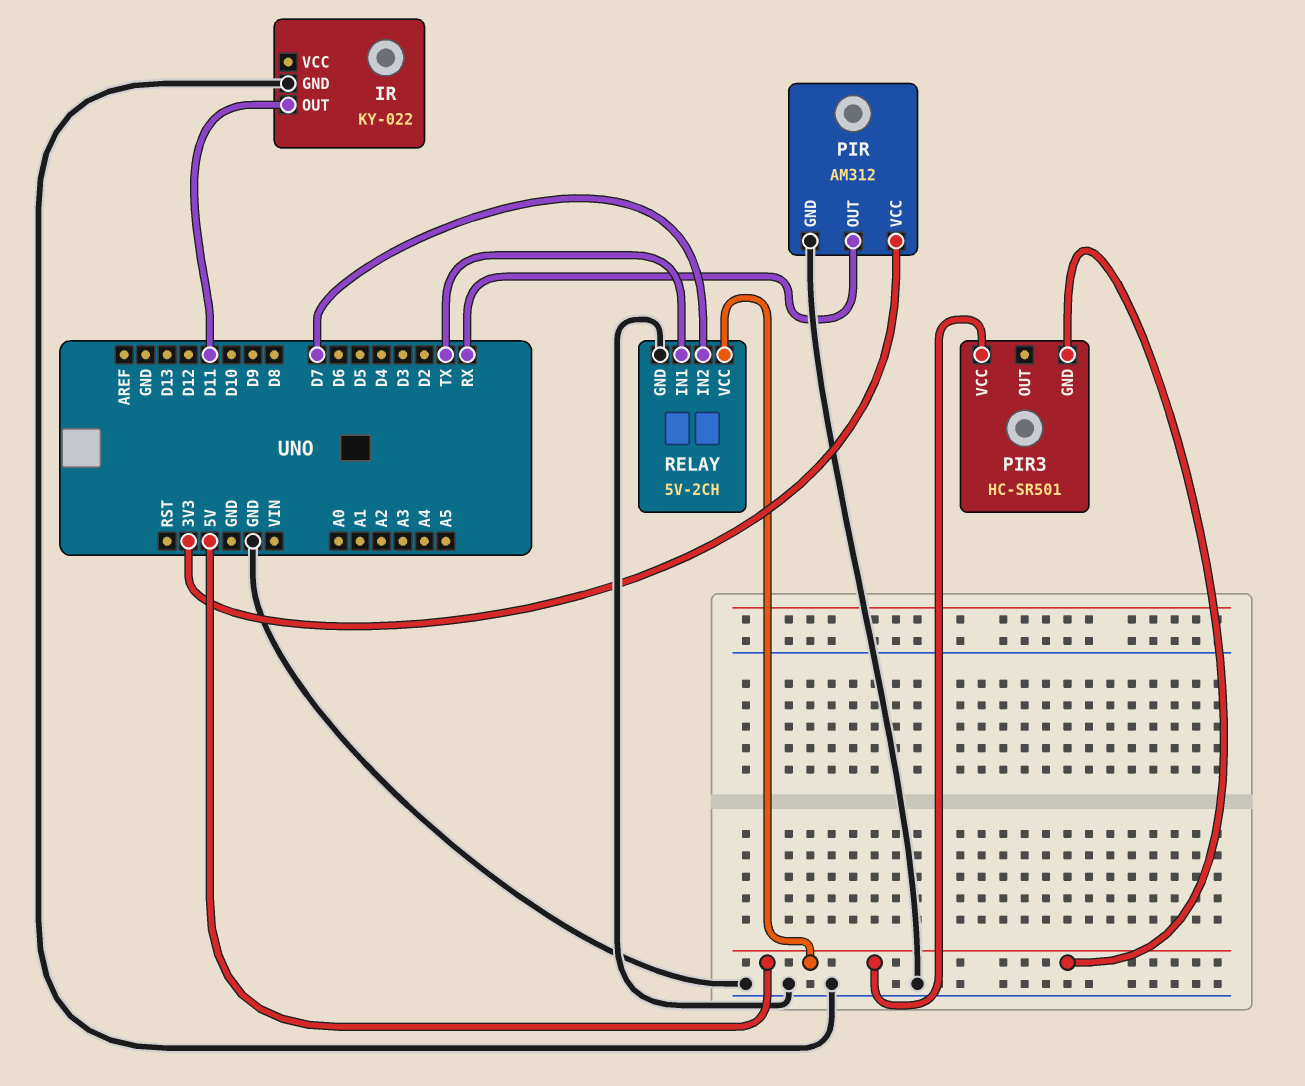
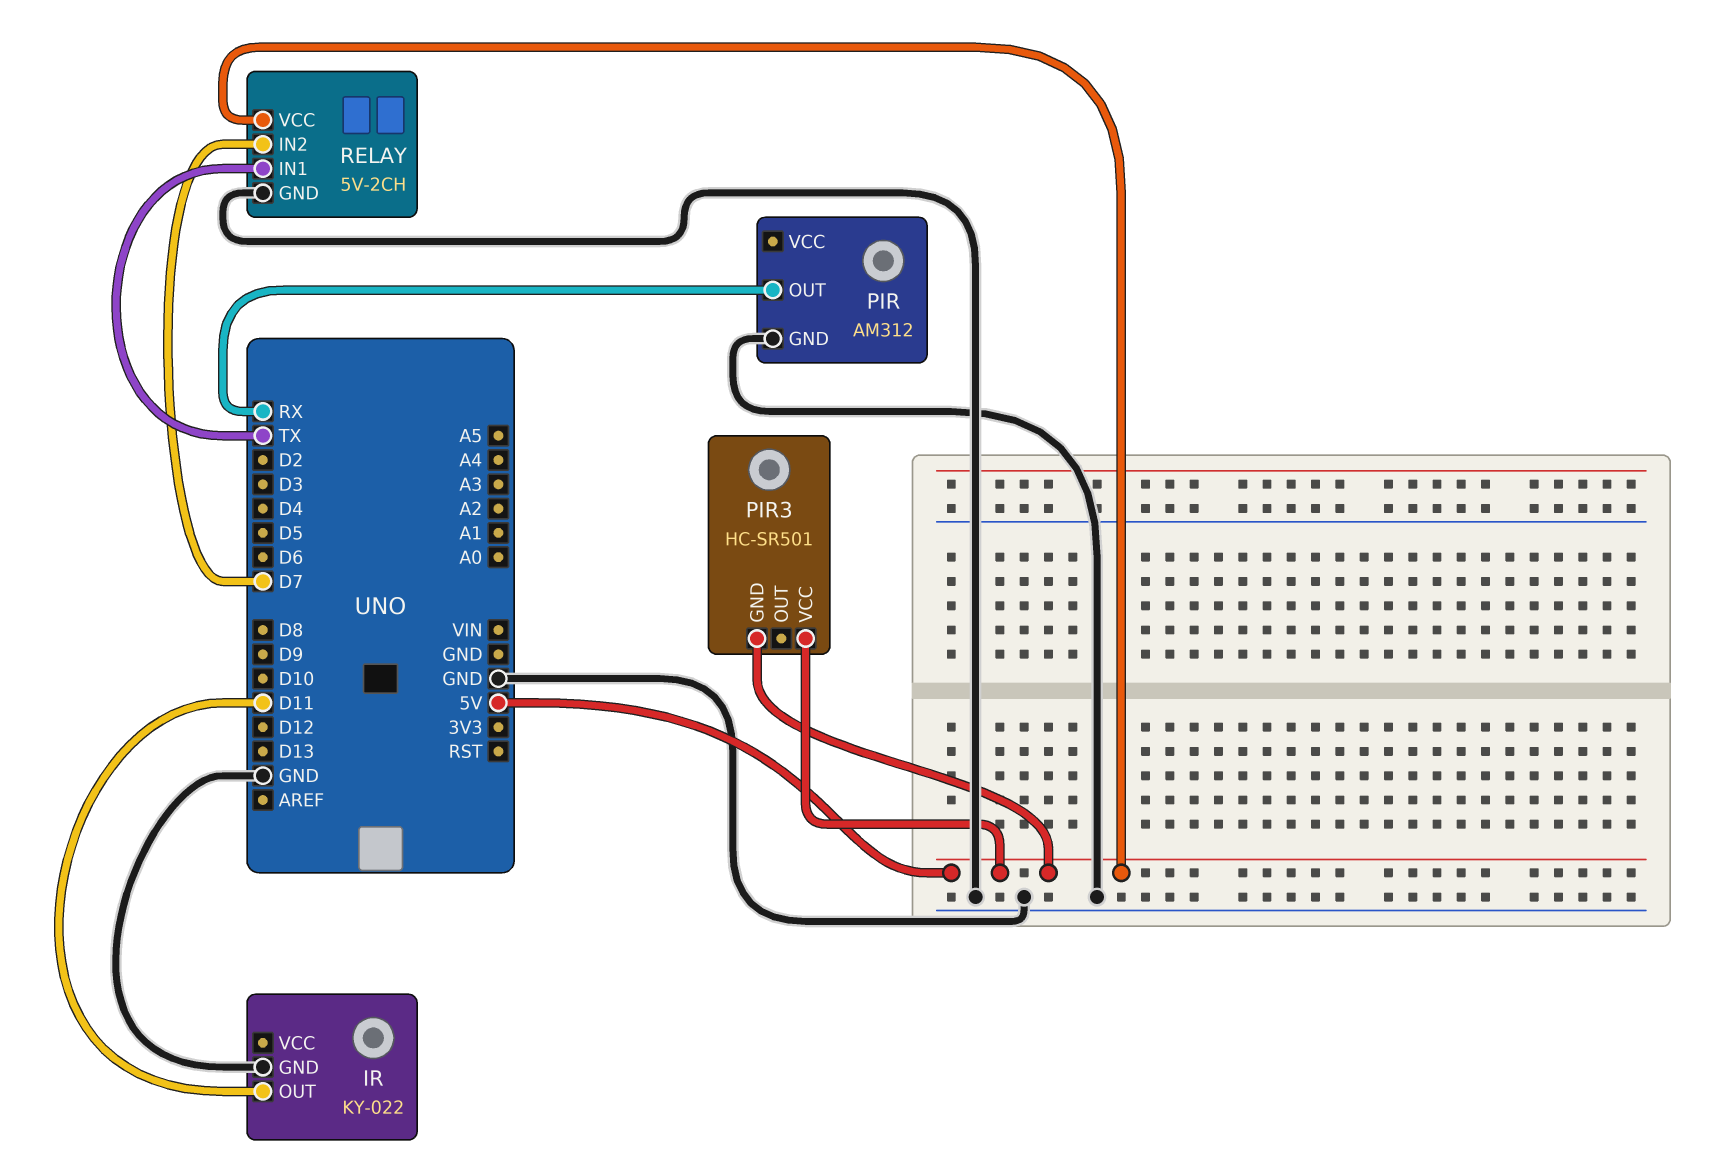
PIR pin VCC: 3V3 -> none

